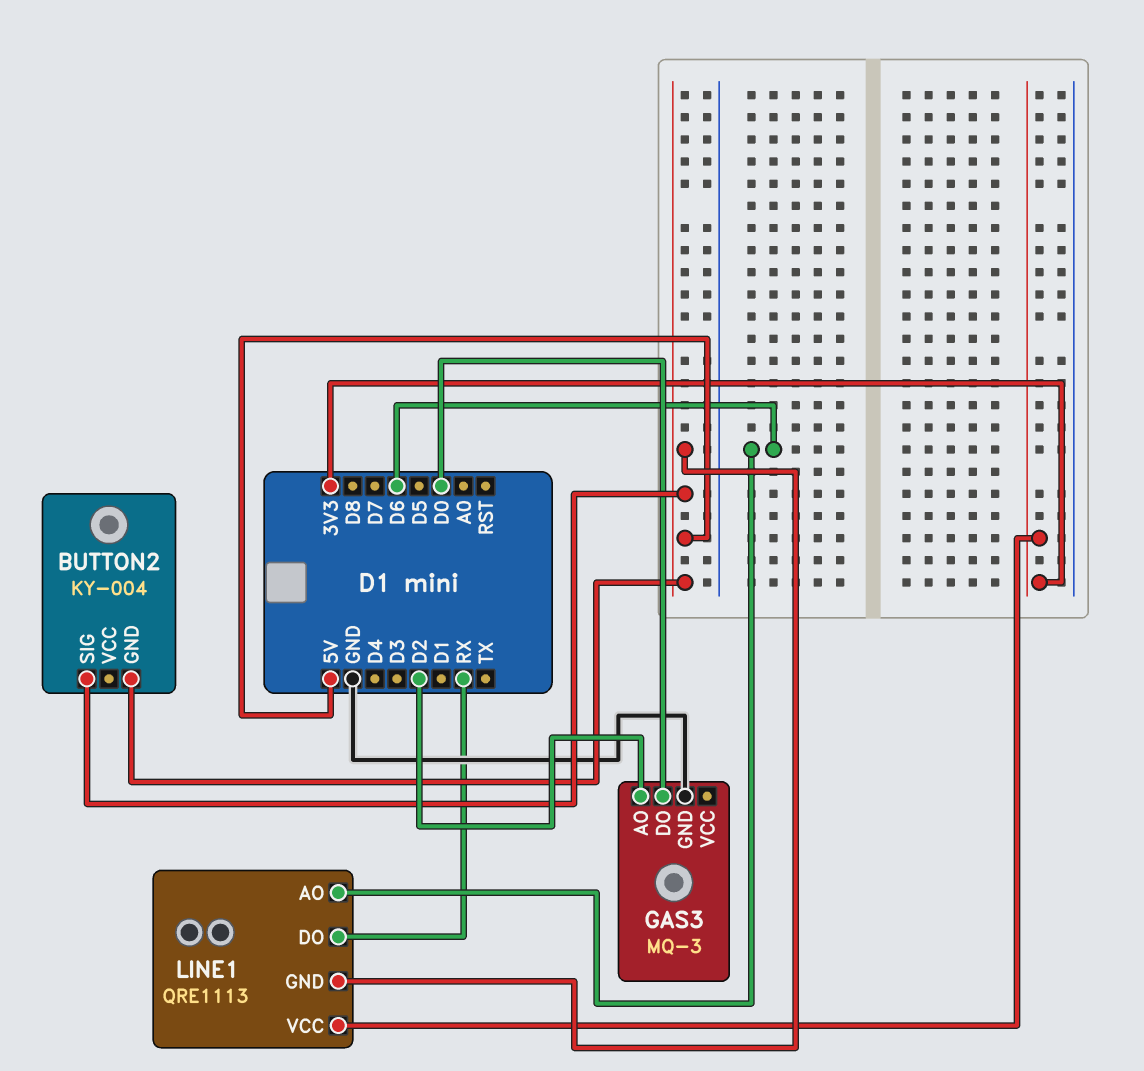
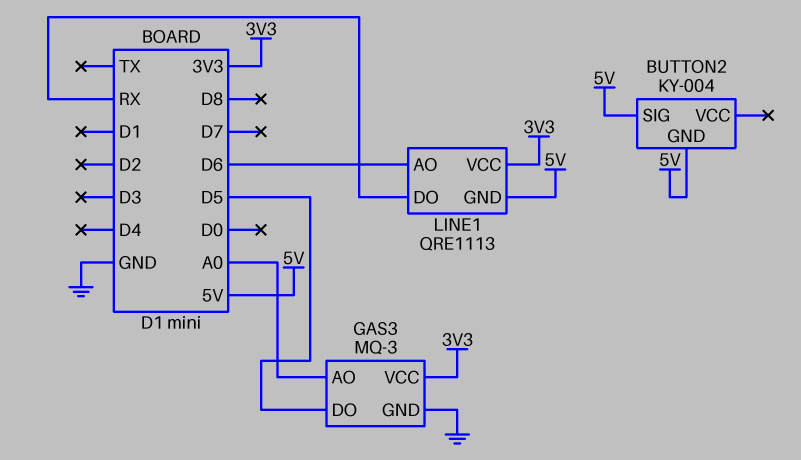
GAS3 pin AO: D2 -> A0
GAS3 pin DO: D0 -> D5
GAS3 pin VCC: none -> 3V3

